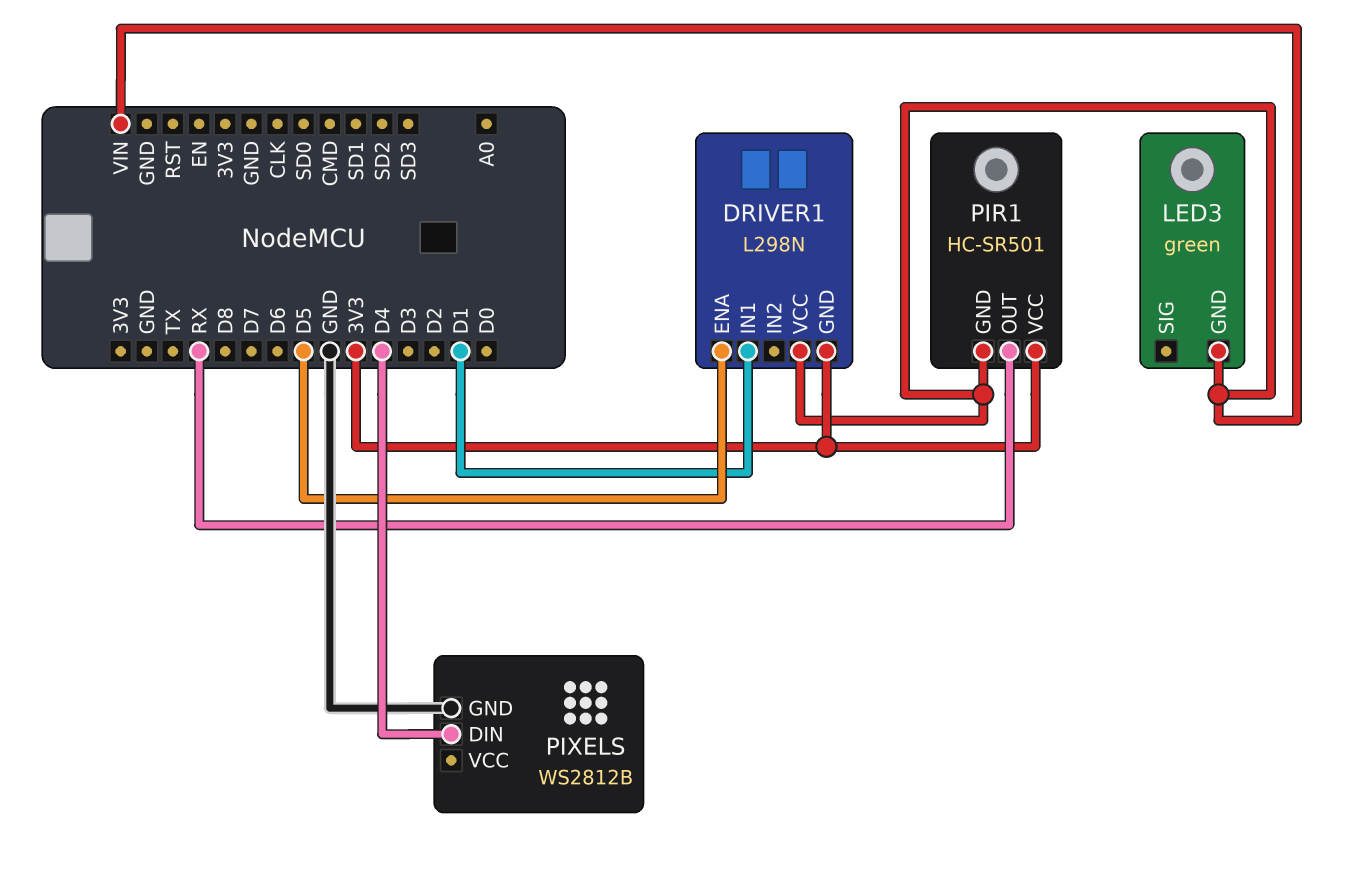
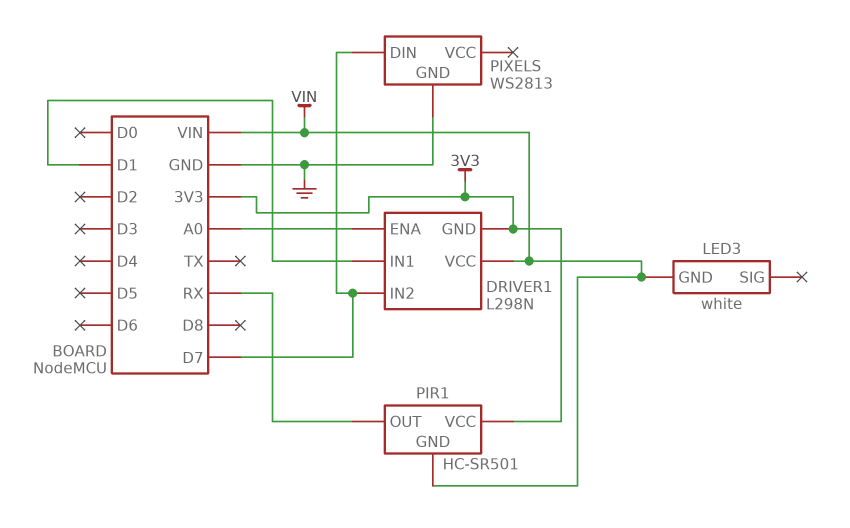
DRIVER1 pin ENA: D5 -> A0
DRIVER1 pin IN2: none -> D7
LED3: green -> white
PIXELS: WS2812B -> WS2813
PIXELS pin DIN: D4 -> D7

